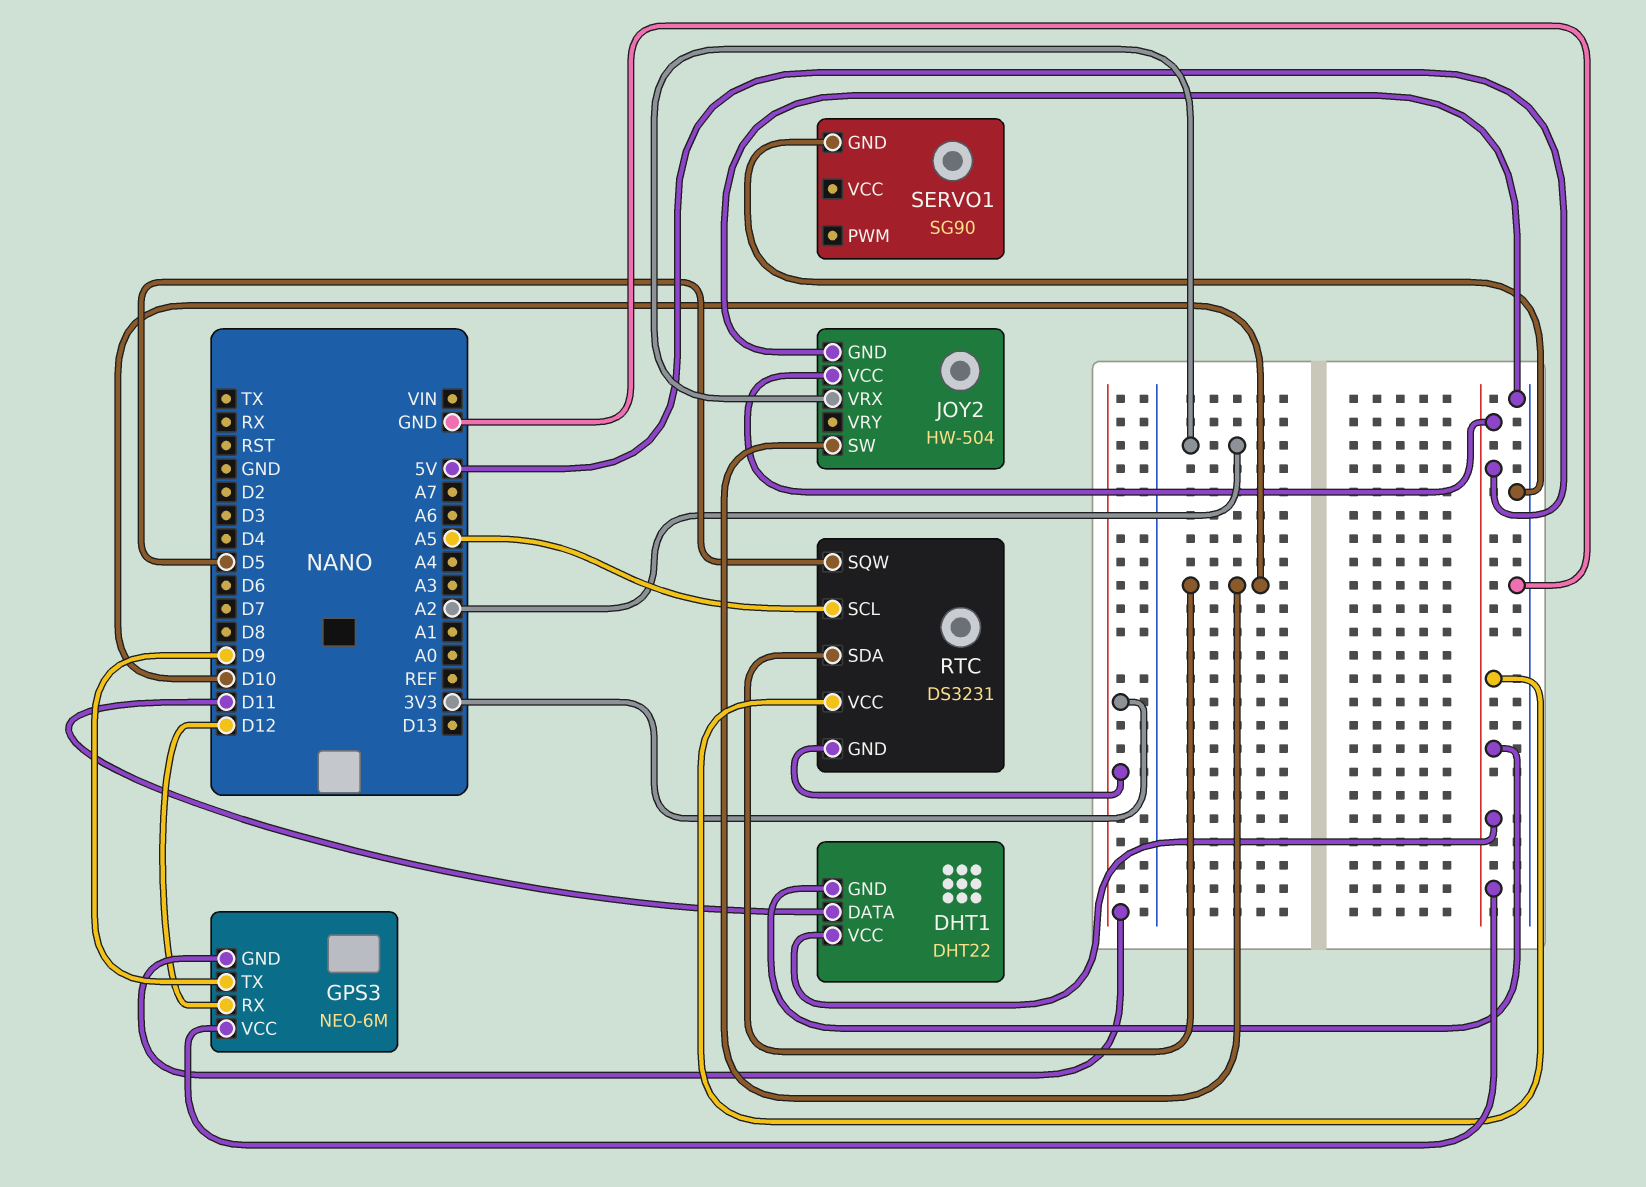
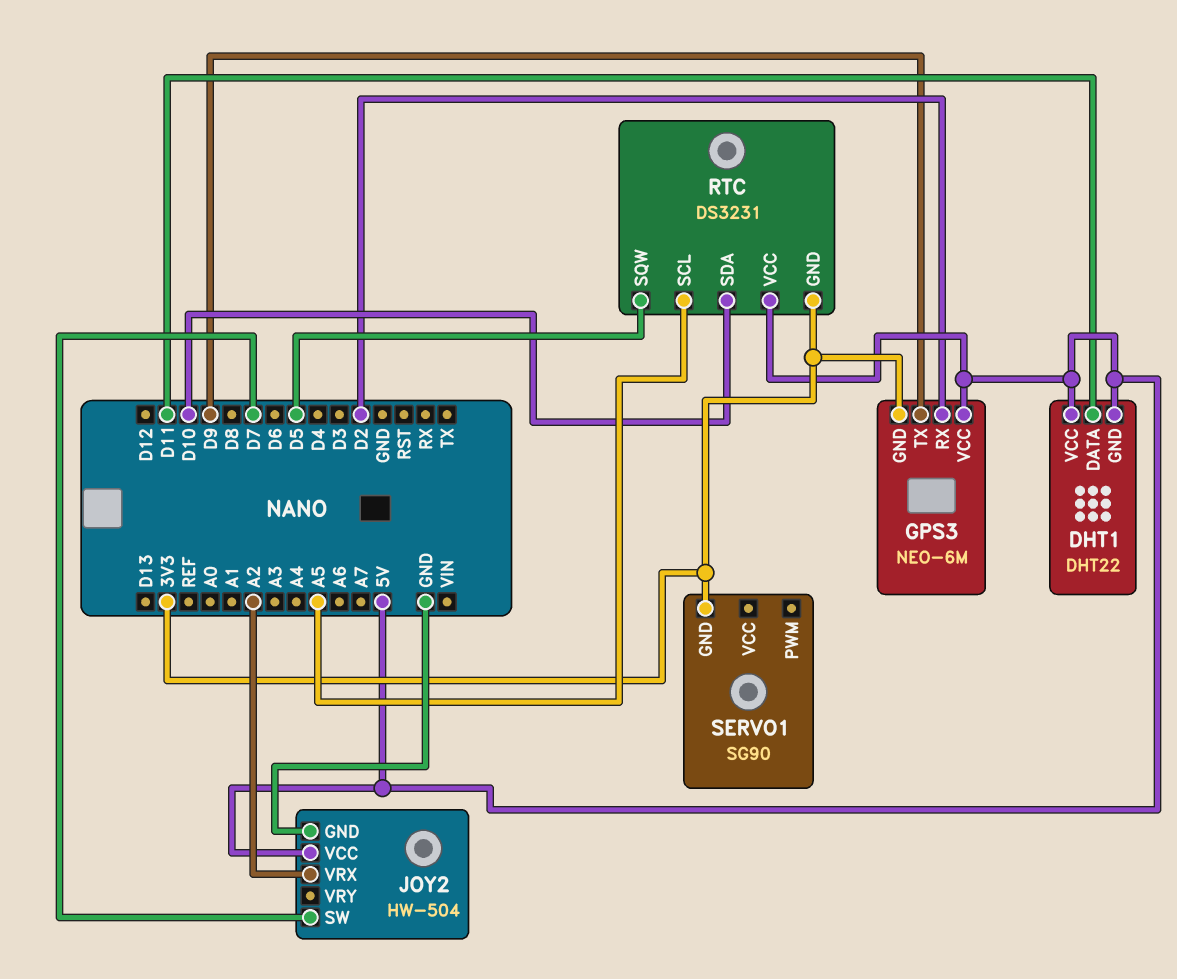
GPS3 pin RX: D12 -> D2
JOY2 pin SW: D10 -> D7
SERVO1 pin GND: GND -> 3V3

